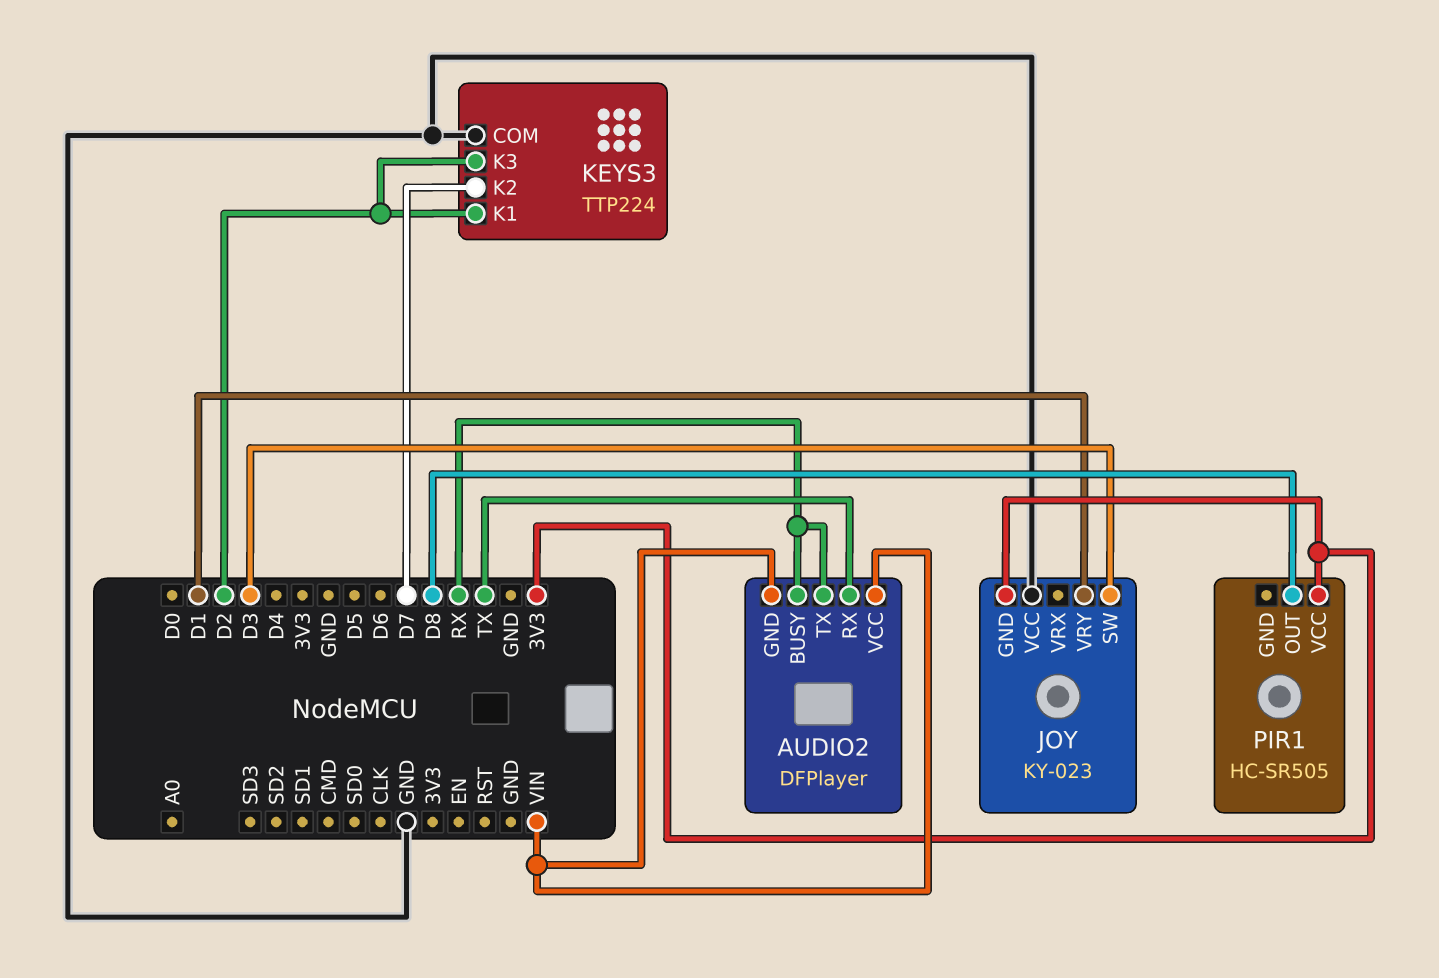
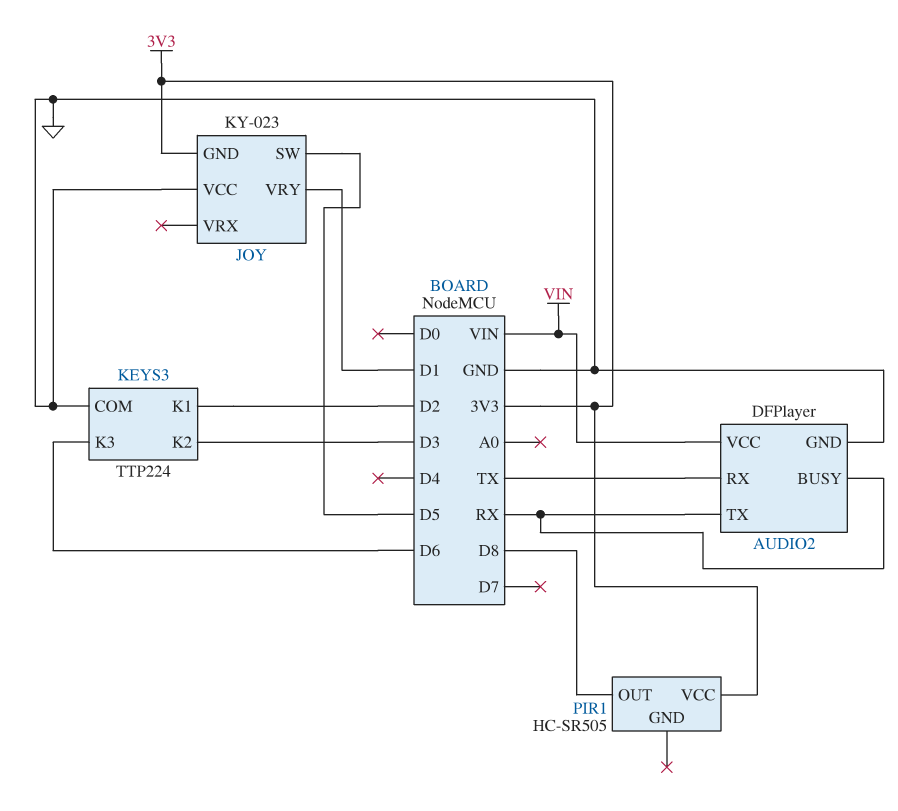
AUDIO2 pin GND: VIN -> GND
JOY pin SW: D3 -> D5
KEYS3 pin K2: D7 -> D3
KEYS3 pin K3: D2 -> D6

